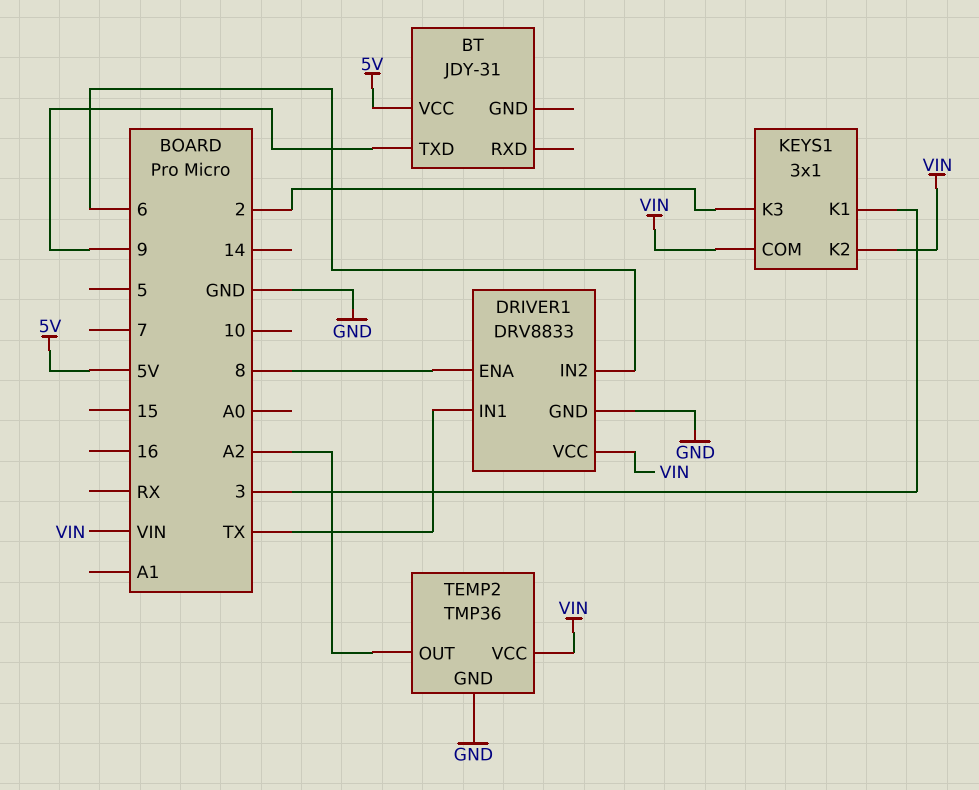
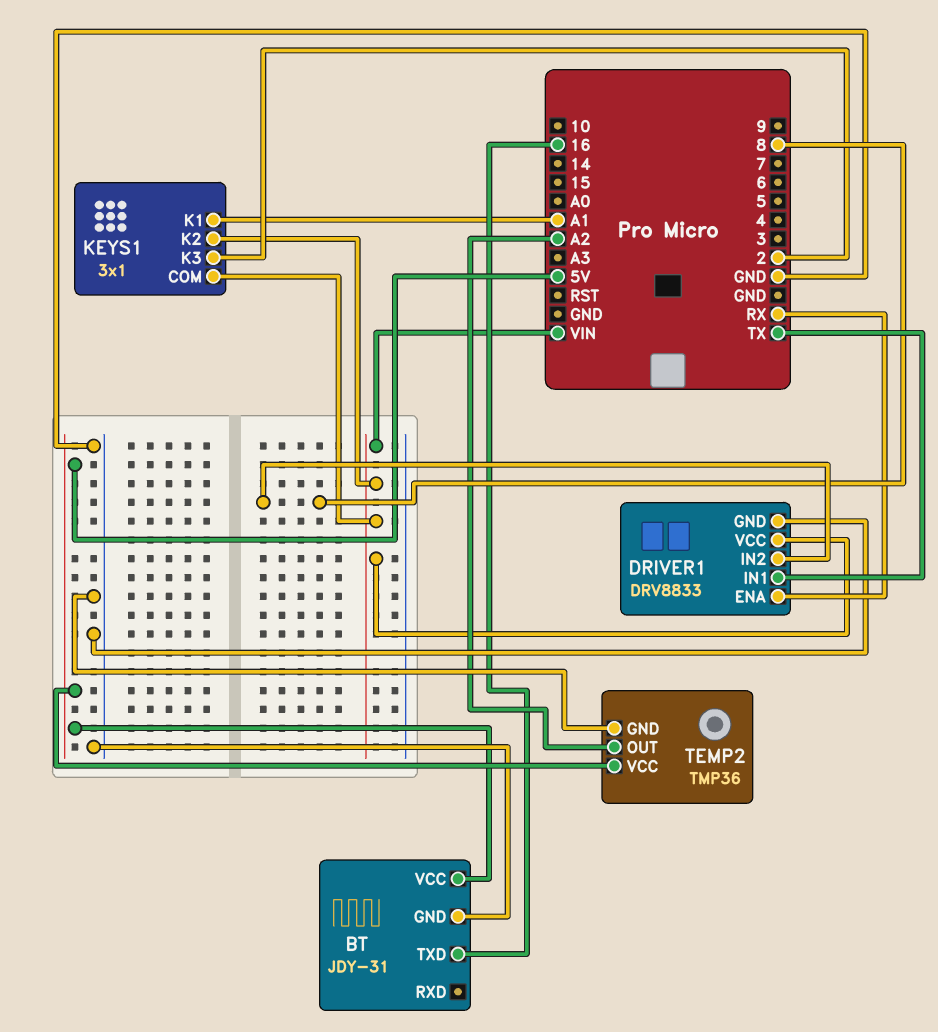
BT pin GND: none -> GND
BT pin TXD: 9 -> 16
DRIVER1 pin ENA: 8 -> RX
DRIVER1 pin IN2: 6 -> 8
KEYS1 pin K1: 3 -> A1
TEMP2 pin VCC: VIN -> 5V

